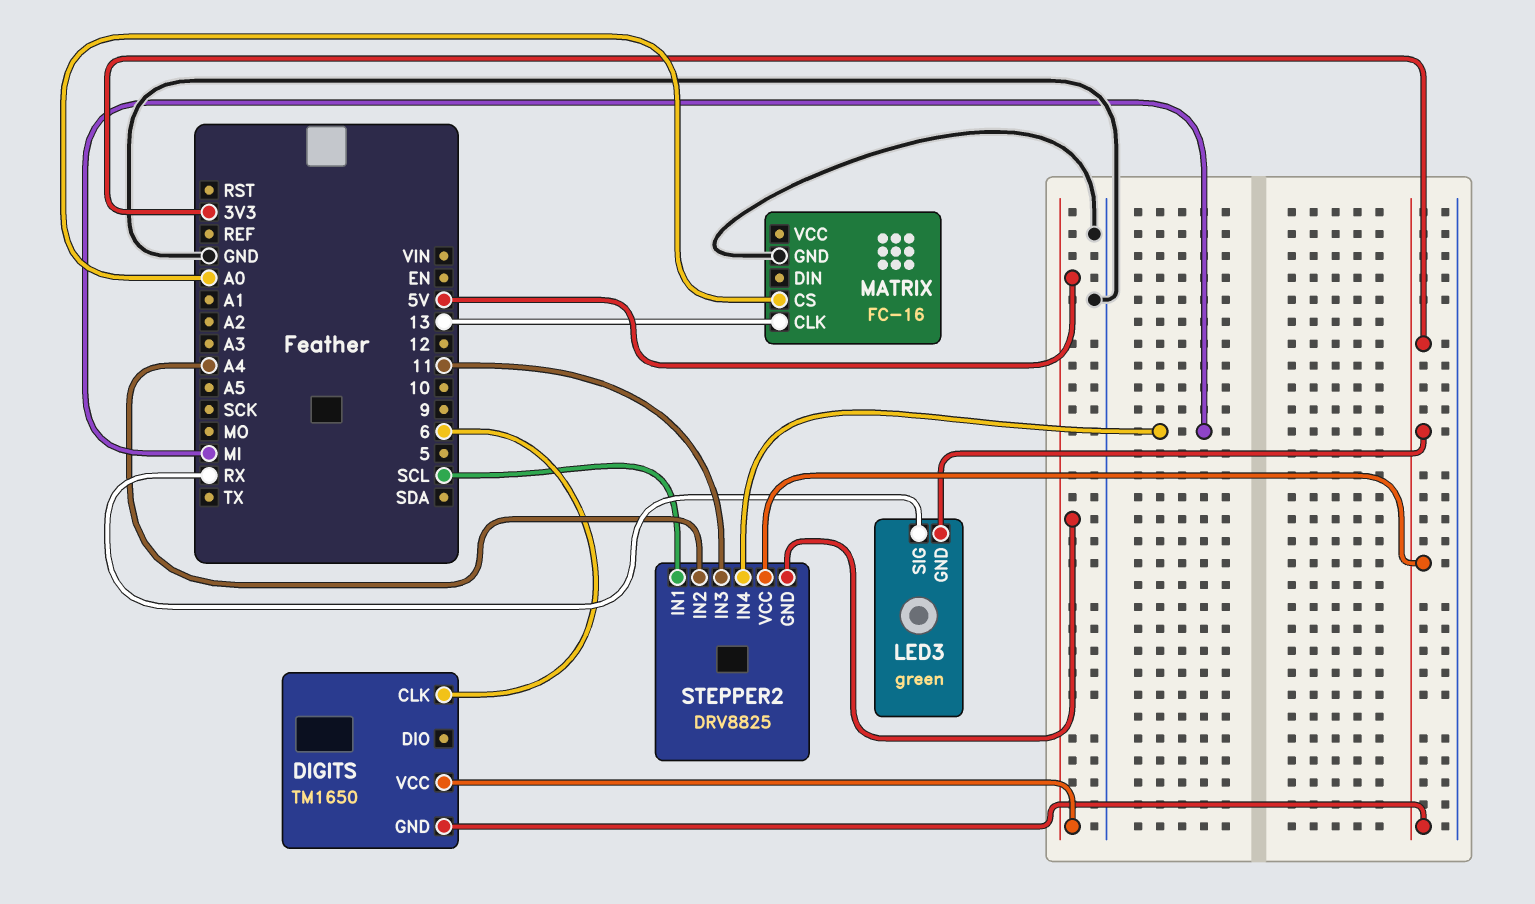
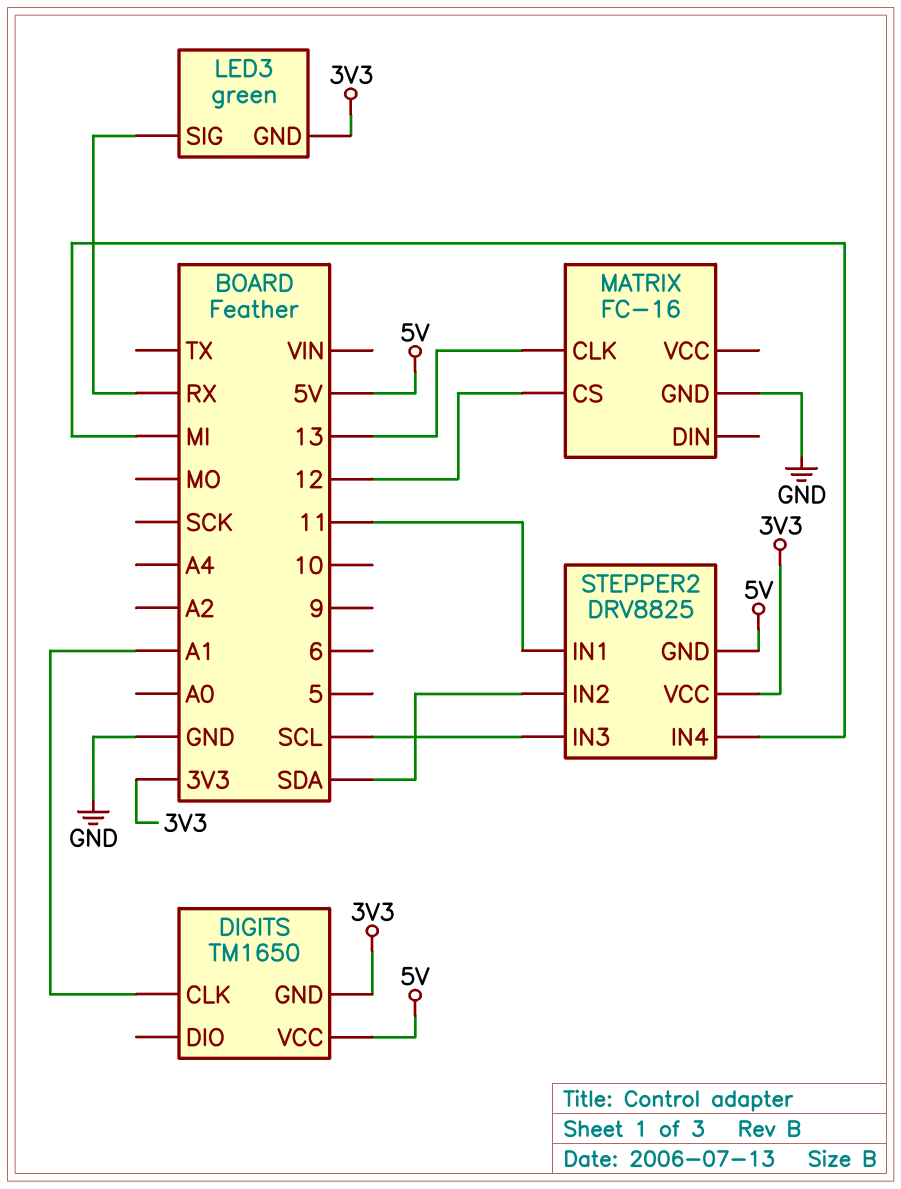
DIGITS pin CLK: 6 -> A1
MATRIX pin CS: A0 -> 12
STEPPER2 pin IN1: SCL -> 11
STEPPER2 pin IN2: A4 -> SDA
STEPPER2 pin IN3: 11 -> SCL

